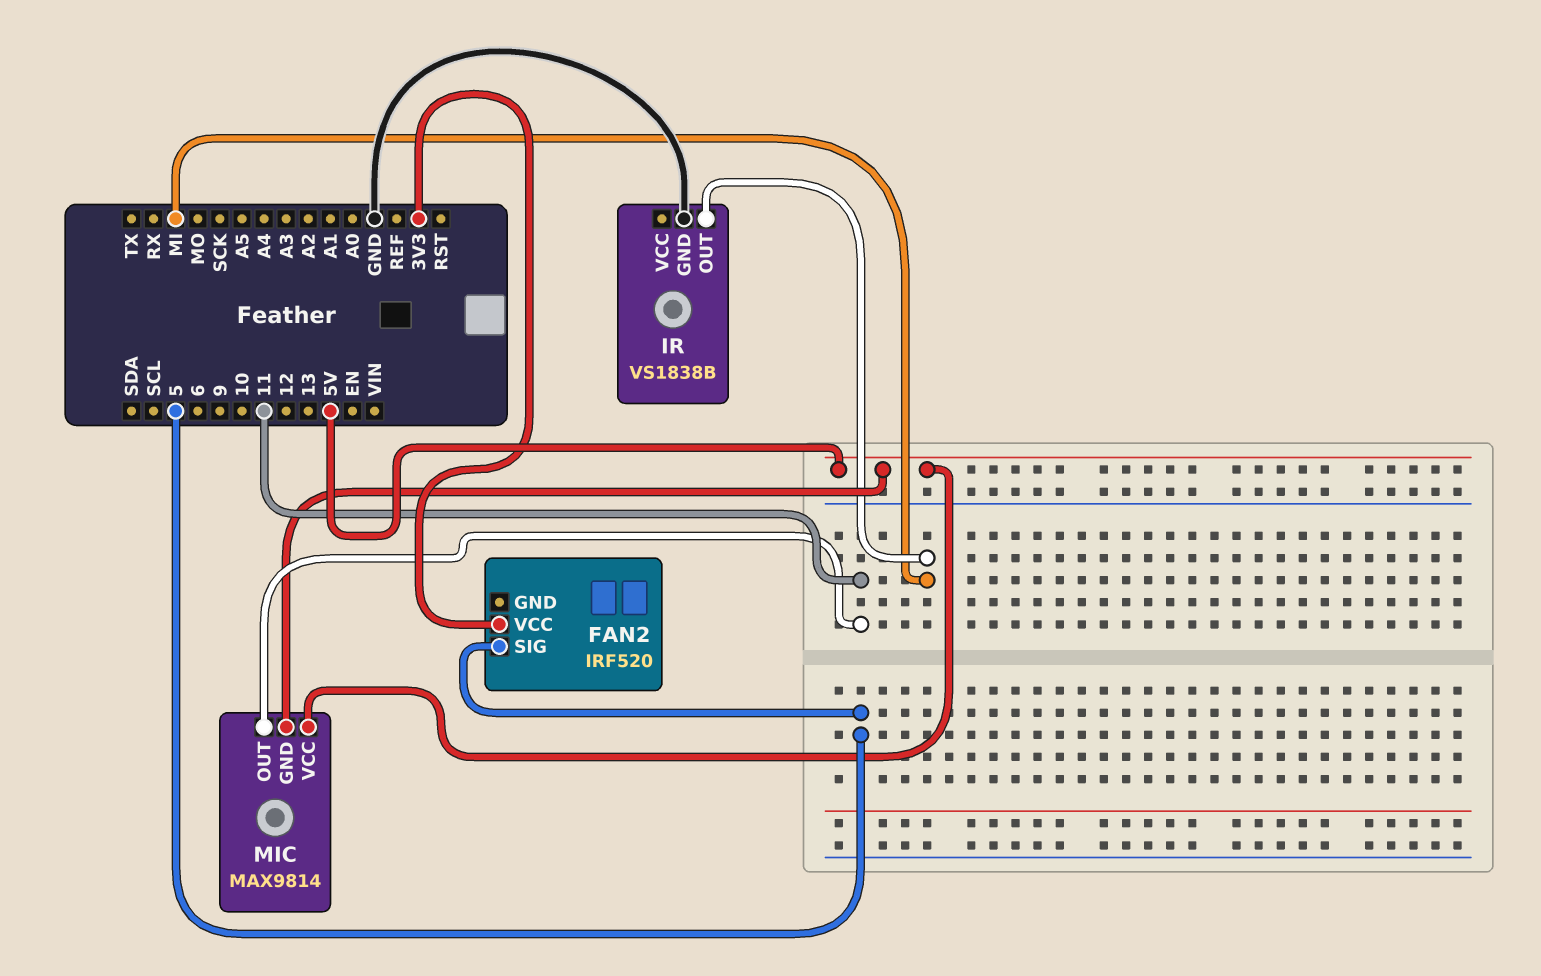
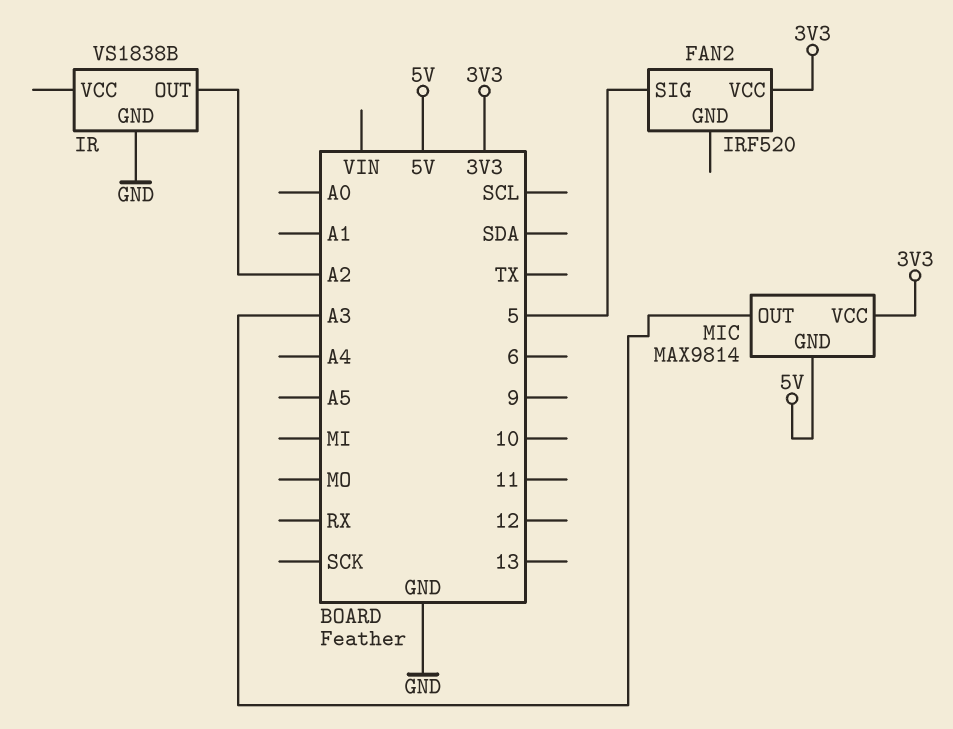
IR pin OUT: MI -> A2
MIC pin OUT: 11 -> A3
MIC pin VCC: 5V -> 3V3

